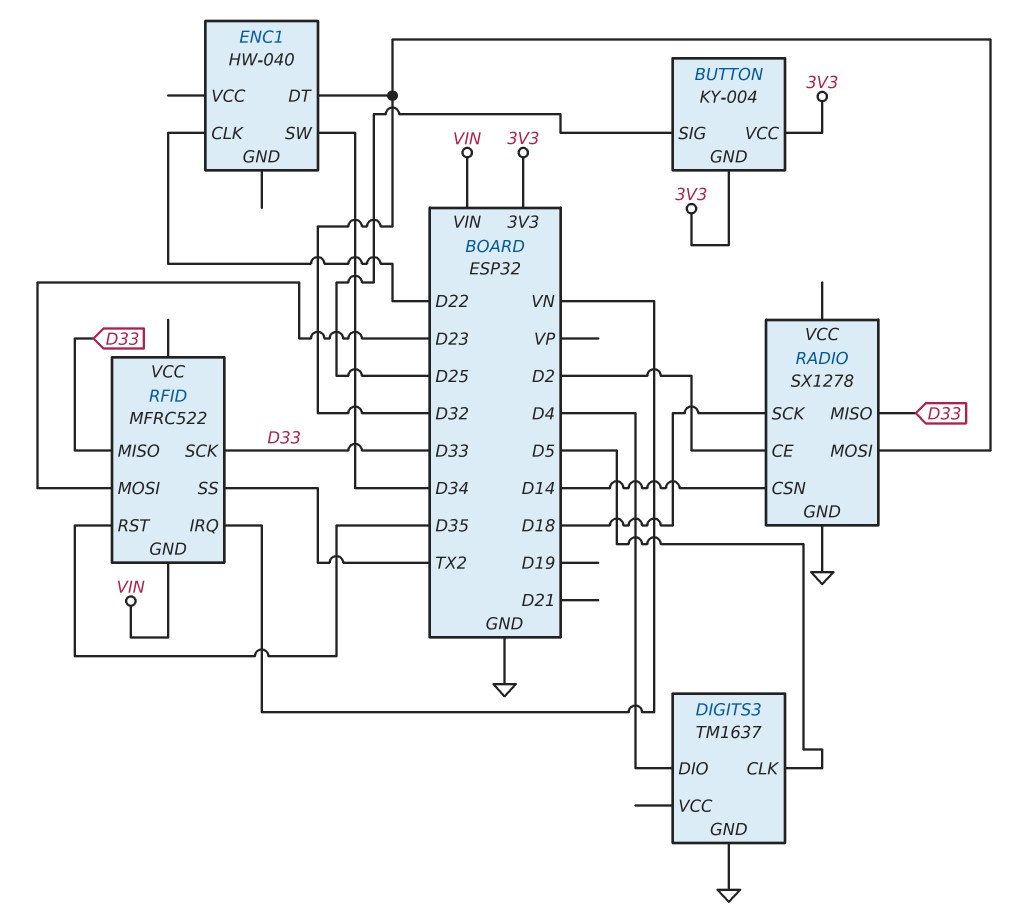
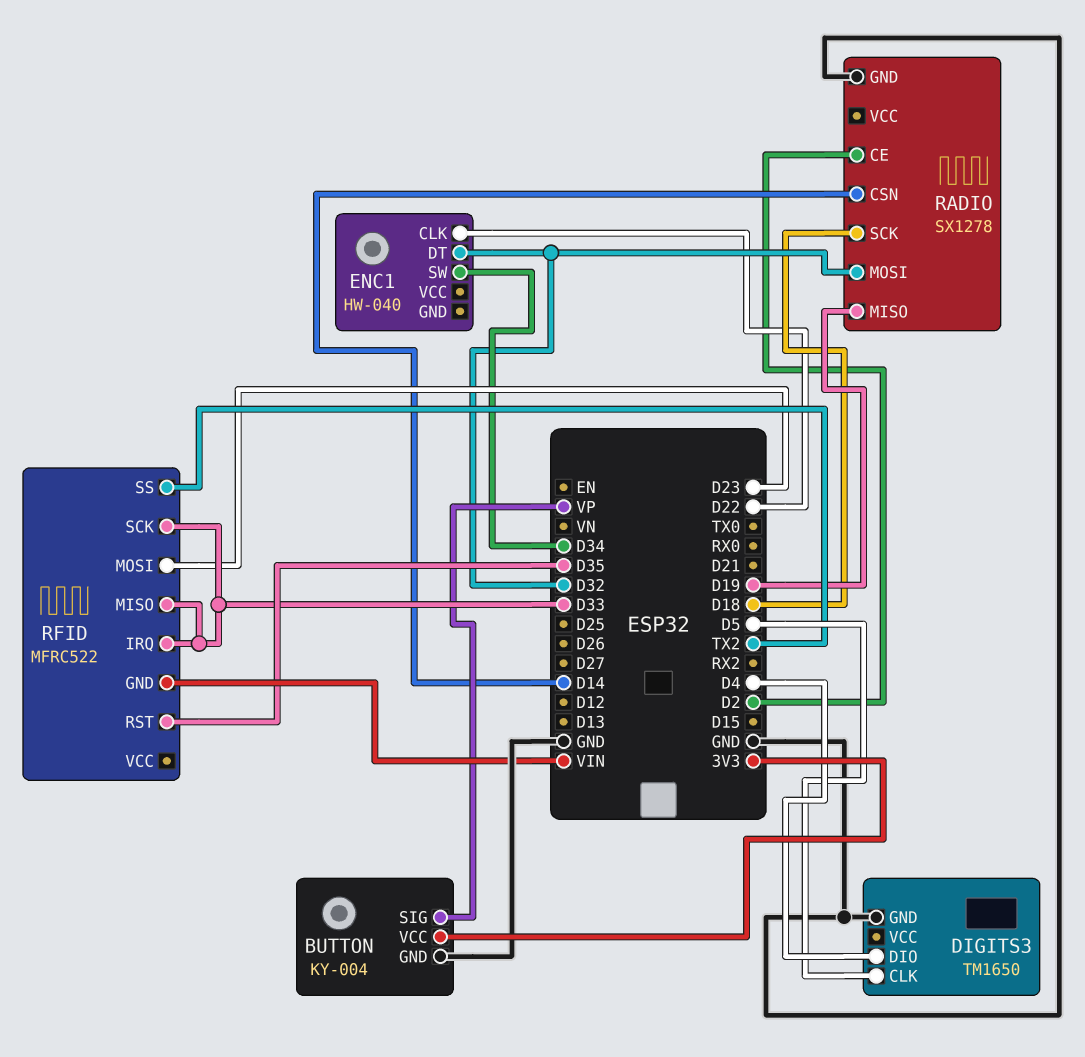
BUTTON pin GND: 3V3 -> GND
BUTTON pin SIG: D25 -> VP
DIGITS3: TM1637 -> TM1650
RADIO pin MISO: D33 -> D19
RFID pin IRQ: VN -> D33

